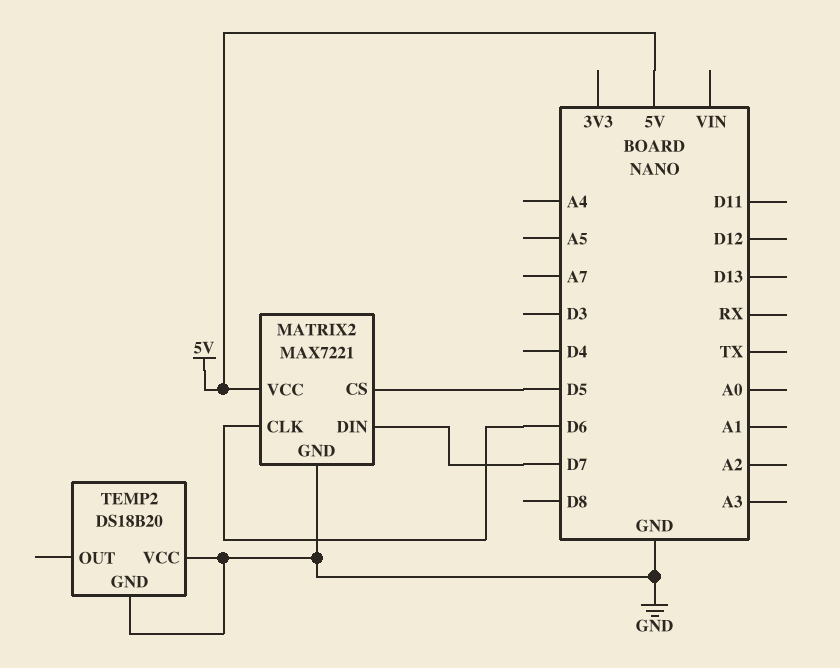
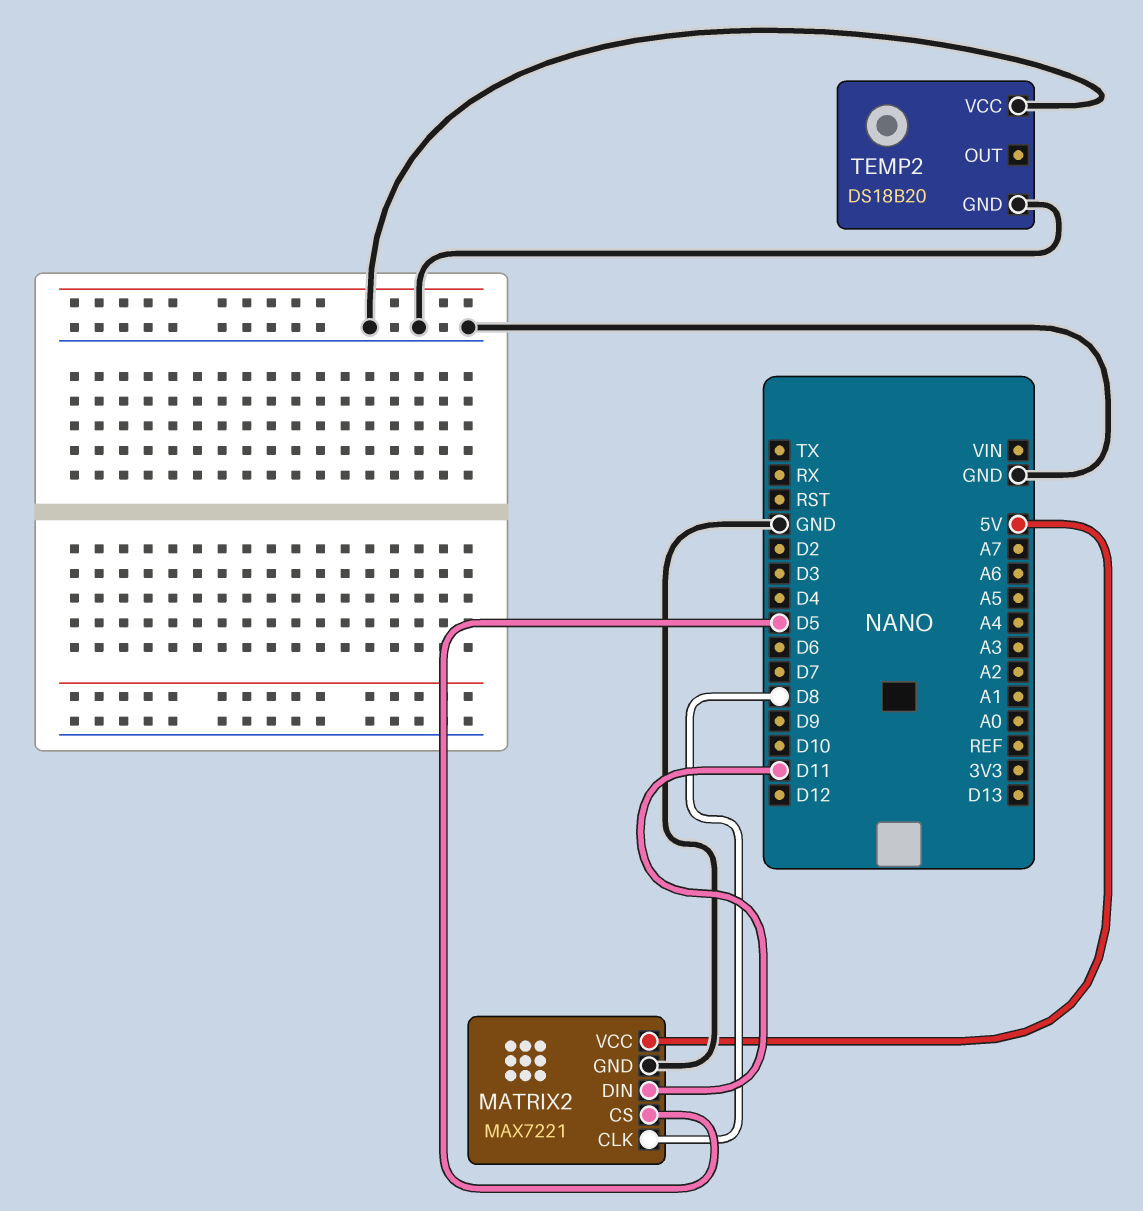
MATRIX2 pin CLK: D6 -> D8
MATRIX2 pin DIN: D7 -> D11

